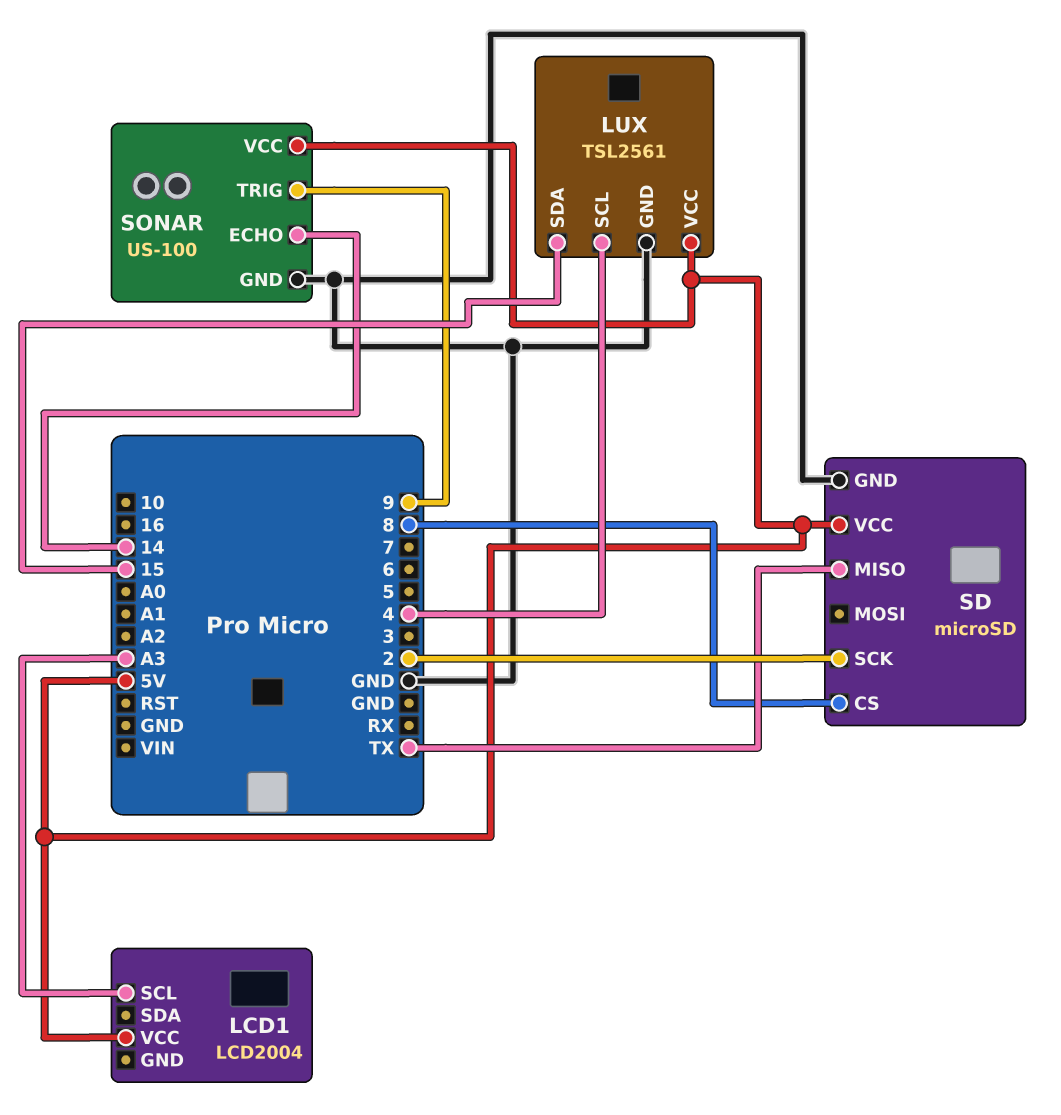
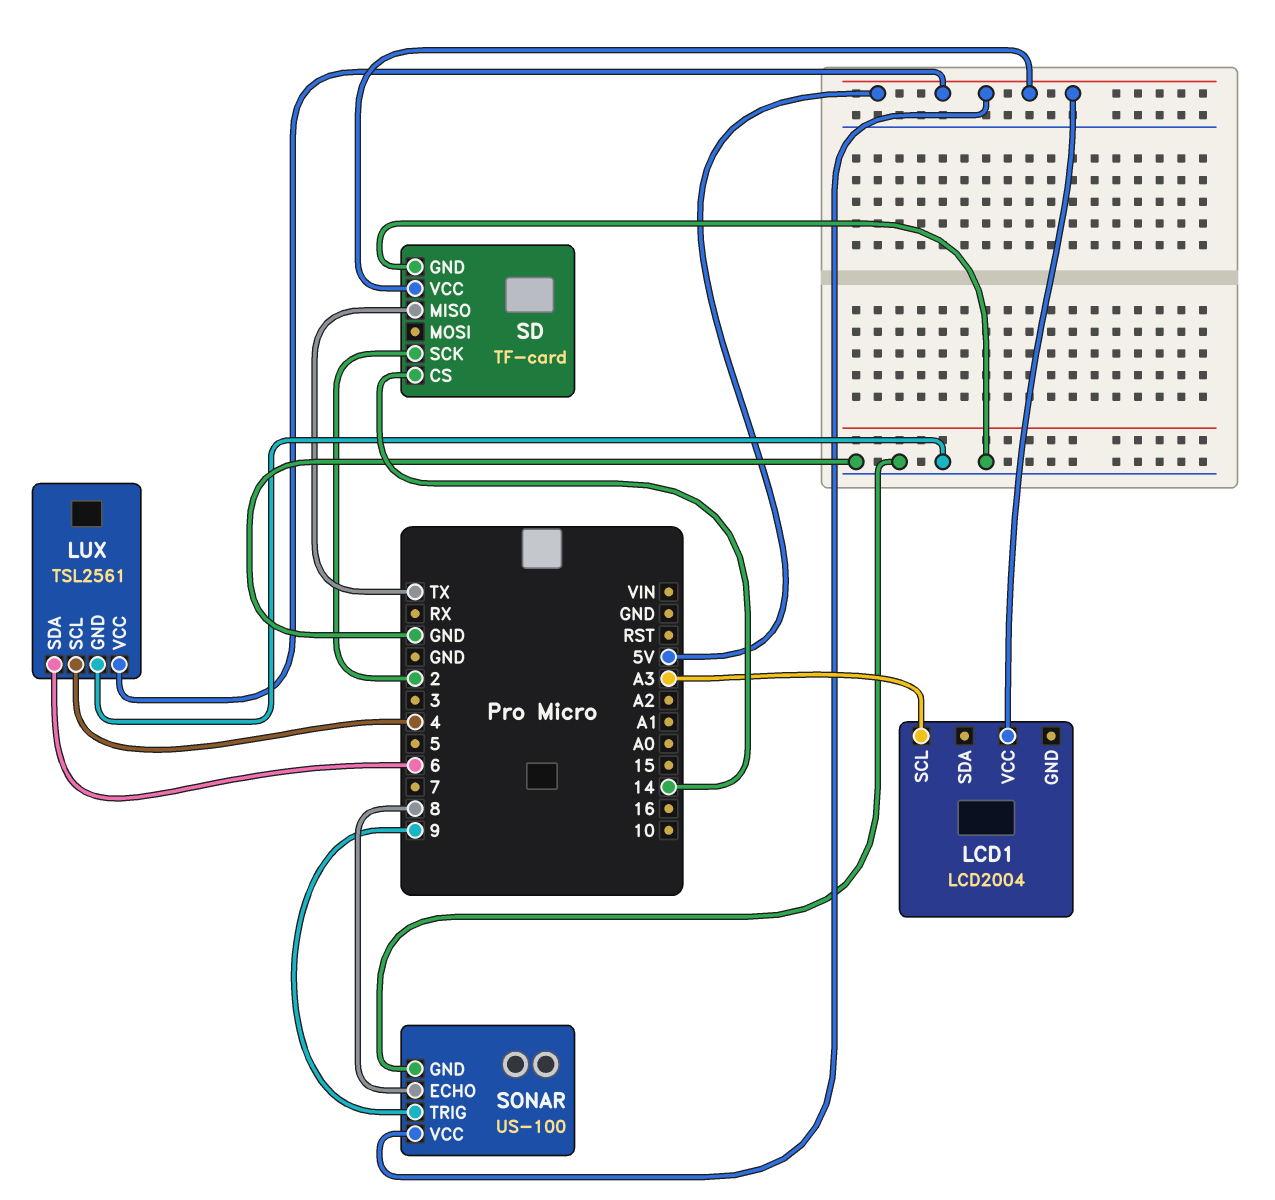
LUX pin SDA: 15 -> 6
SD: microSD -> TF-card
SD pin CS: 8 -> 14
SONAR pin ECHO: 14 -> 8

